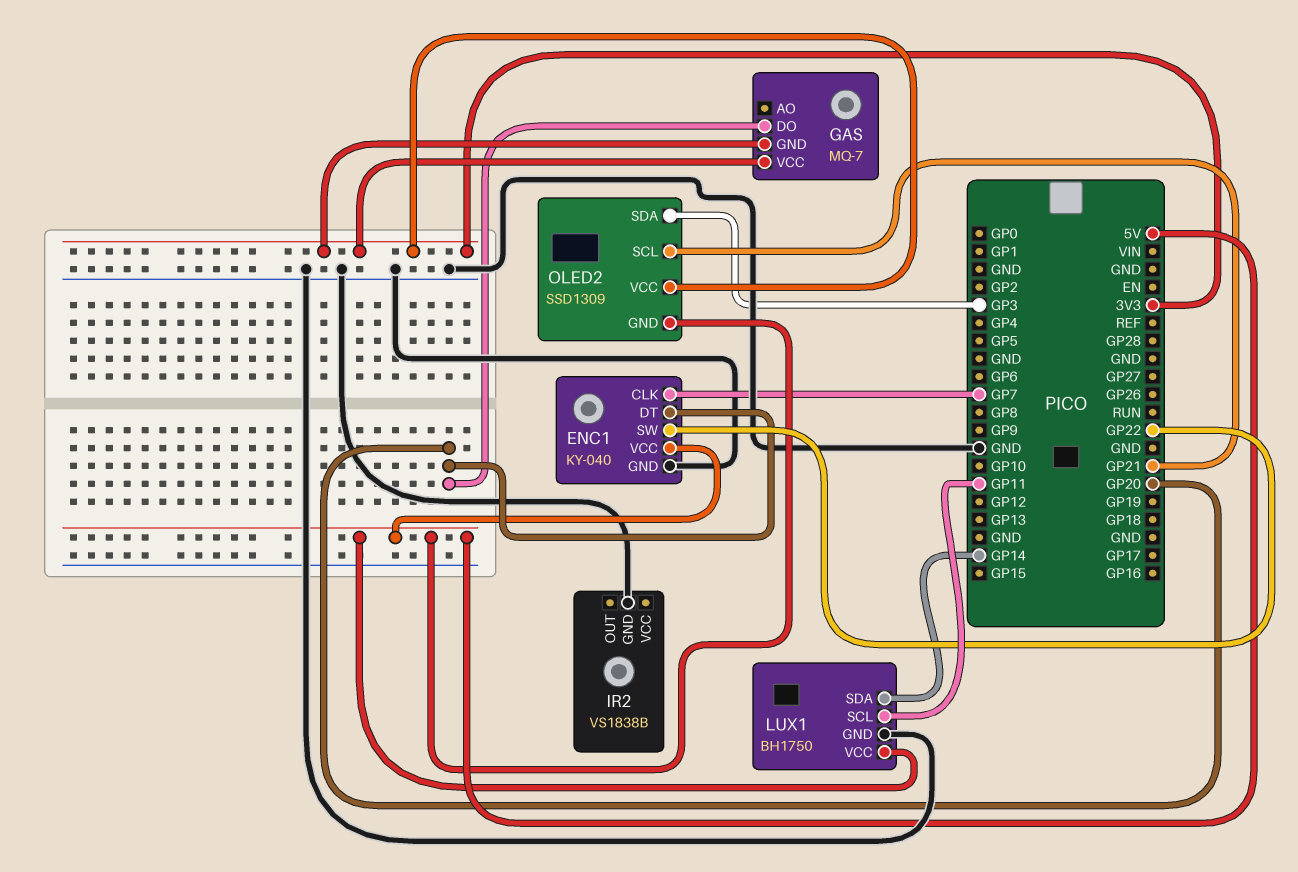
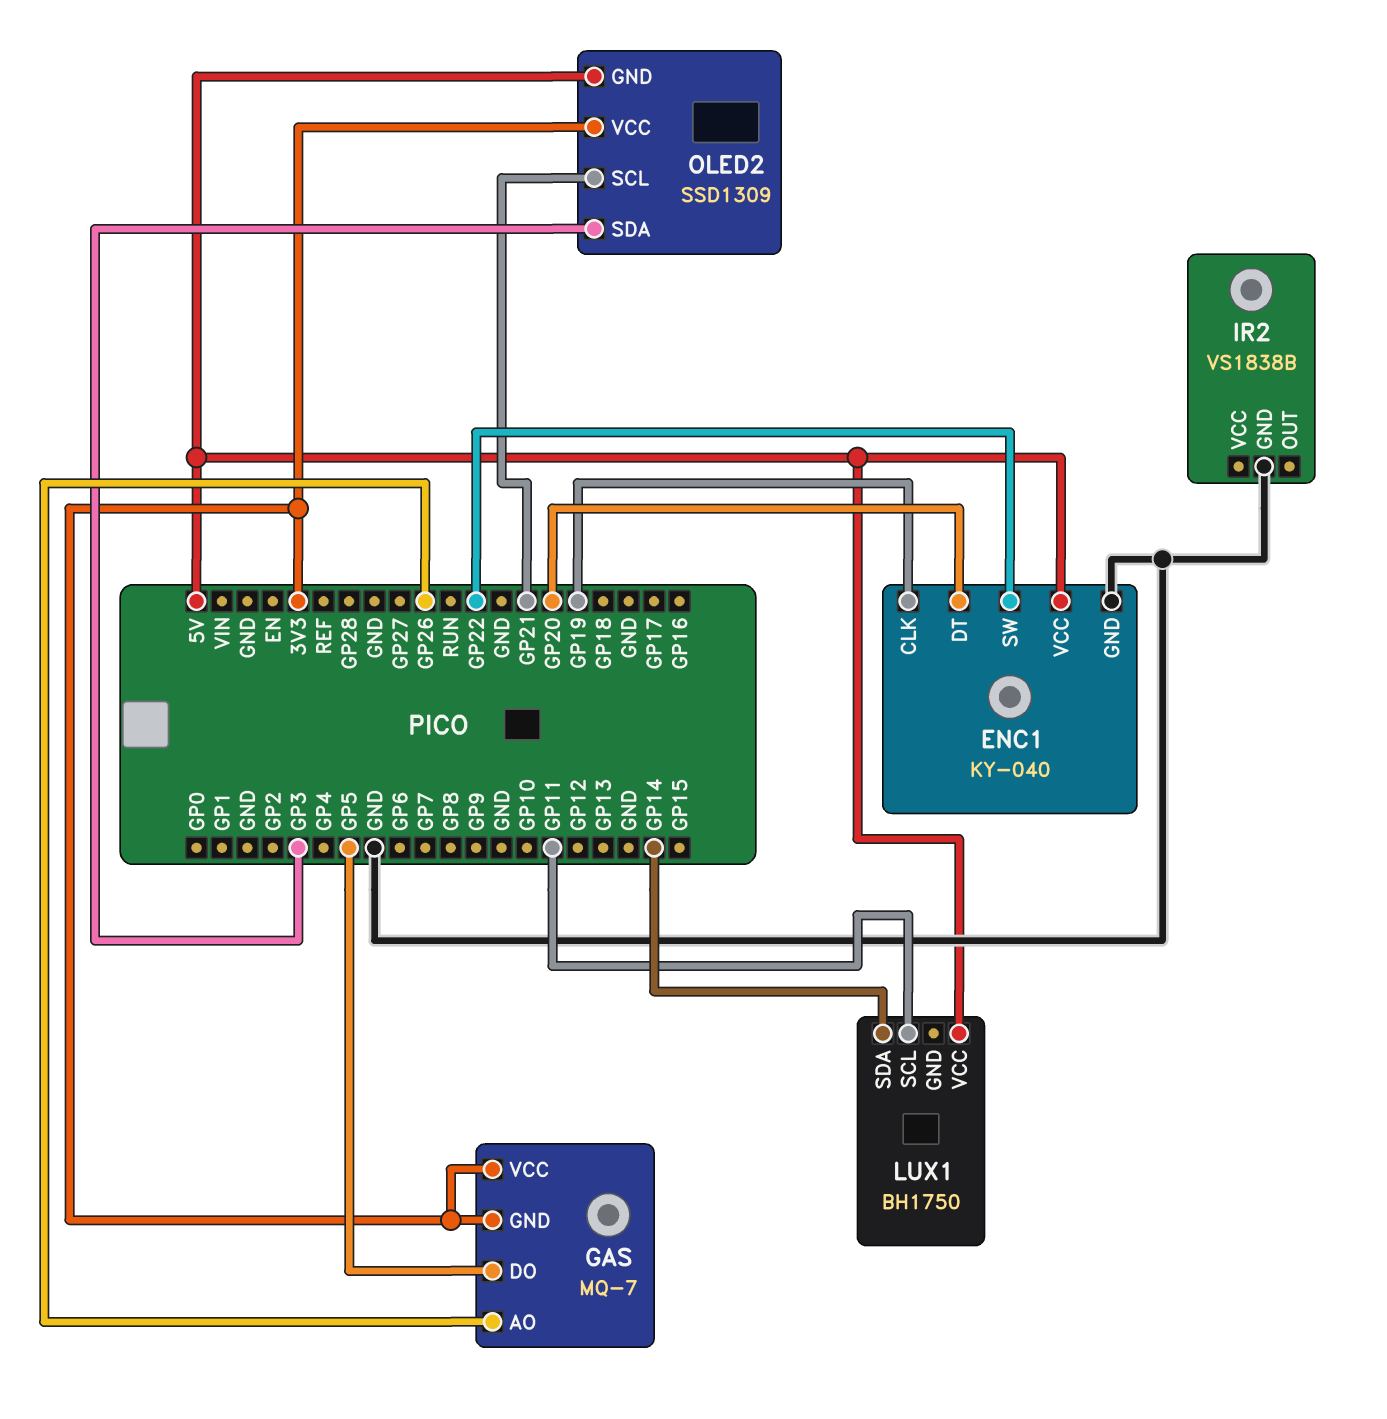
ENC1 pin CLK: GP7 -> GP19
GAS pin AO: none -> GP26
GAS pin DO: GP20 -> GP5
LUX1 pin GND: GND -> none

